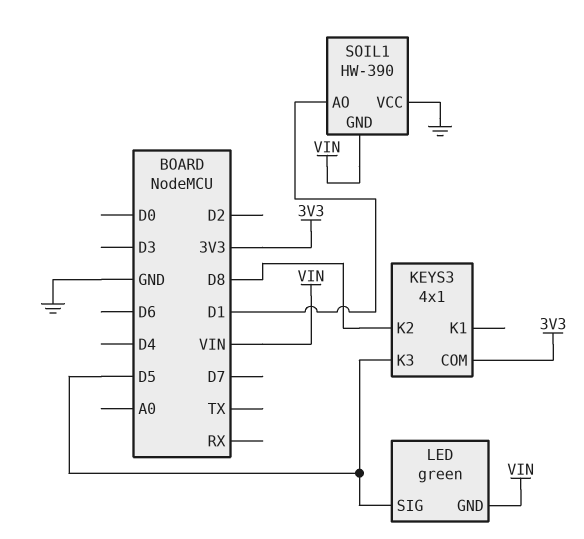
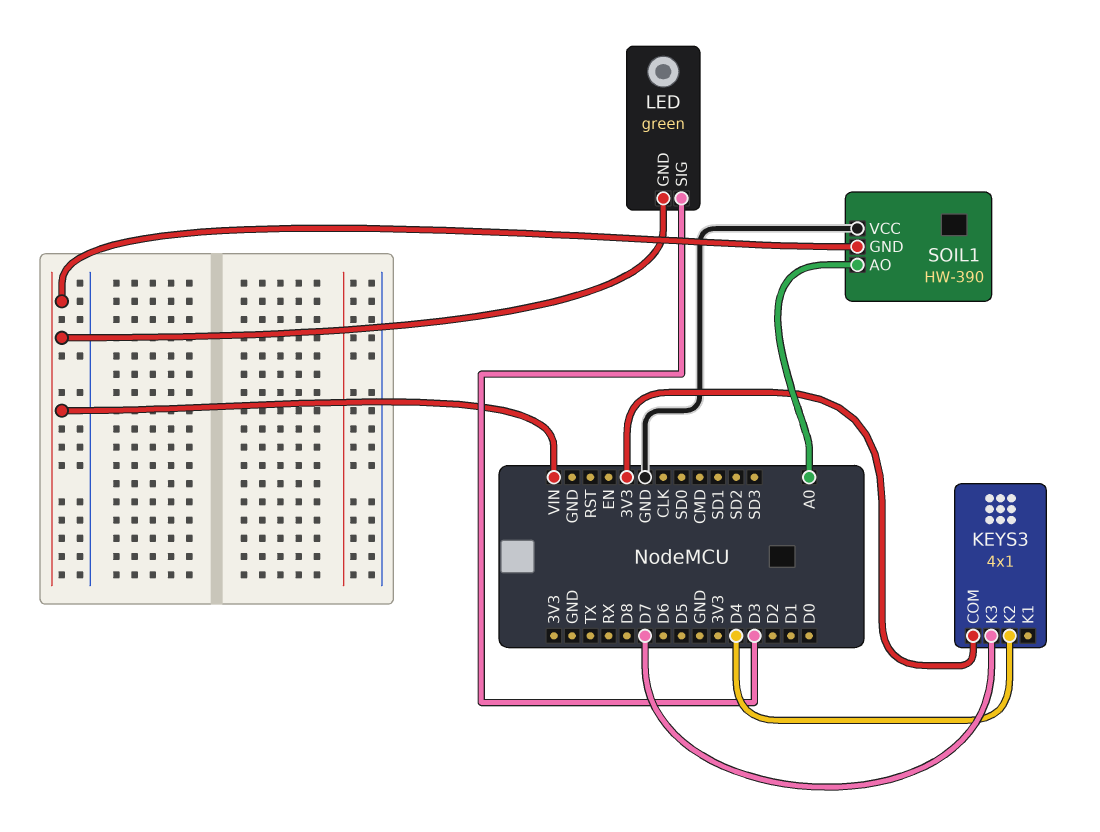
KEYS3 pin K2: D8 -> D4
KEYS3 pin K3: D5 -> D7
LED pin SIG: D5 -> D3
SOIL1 pin AO: D1 -> A0

